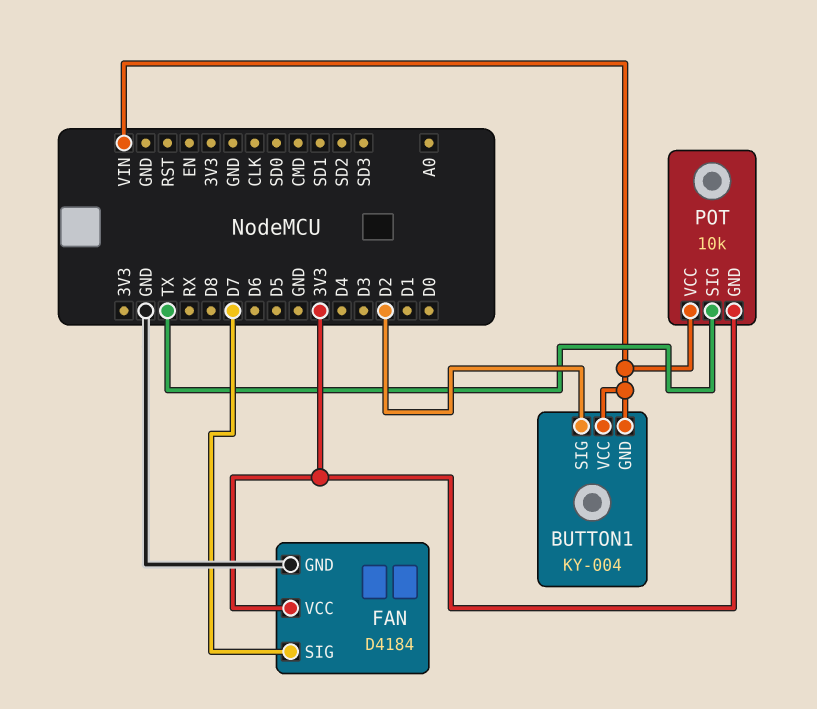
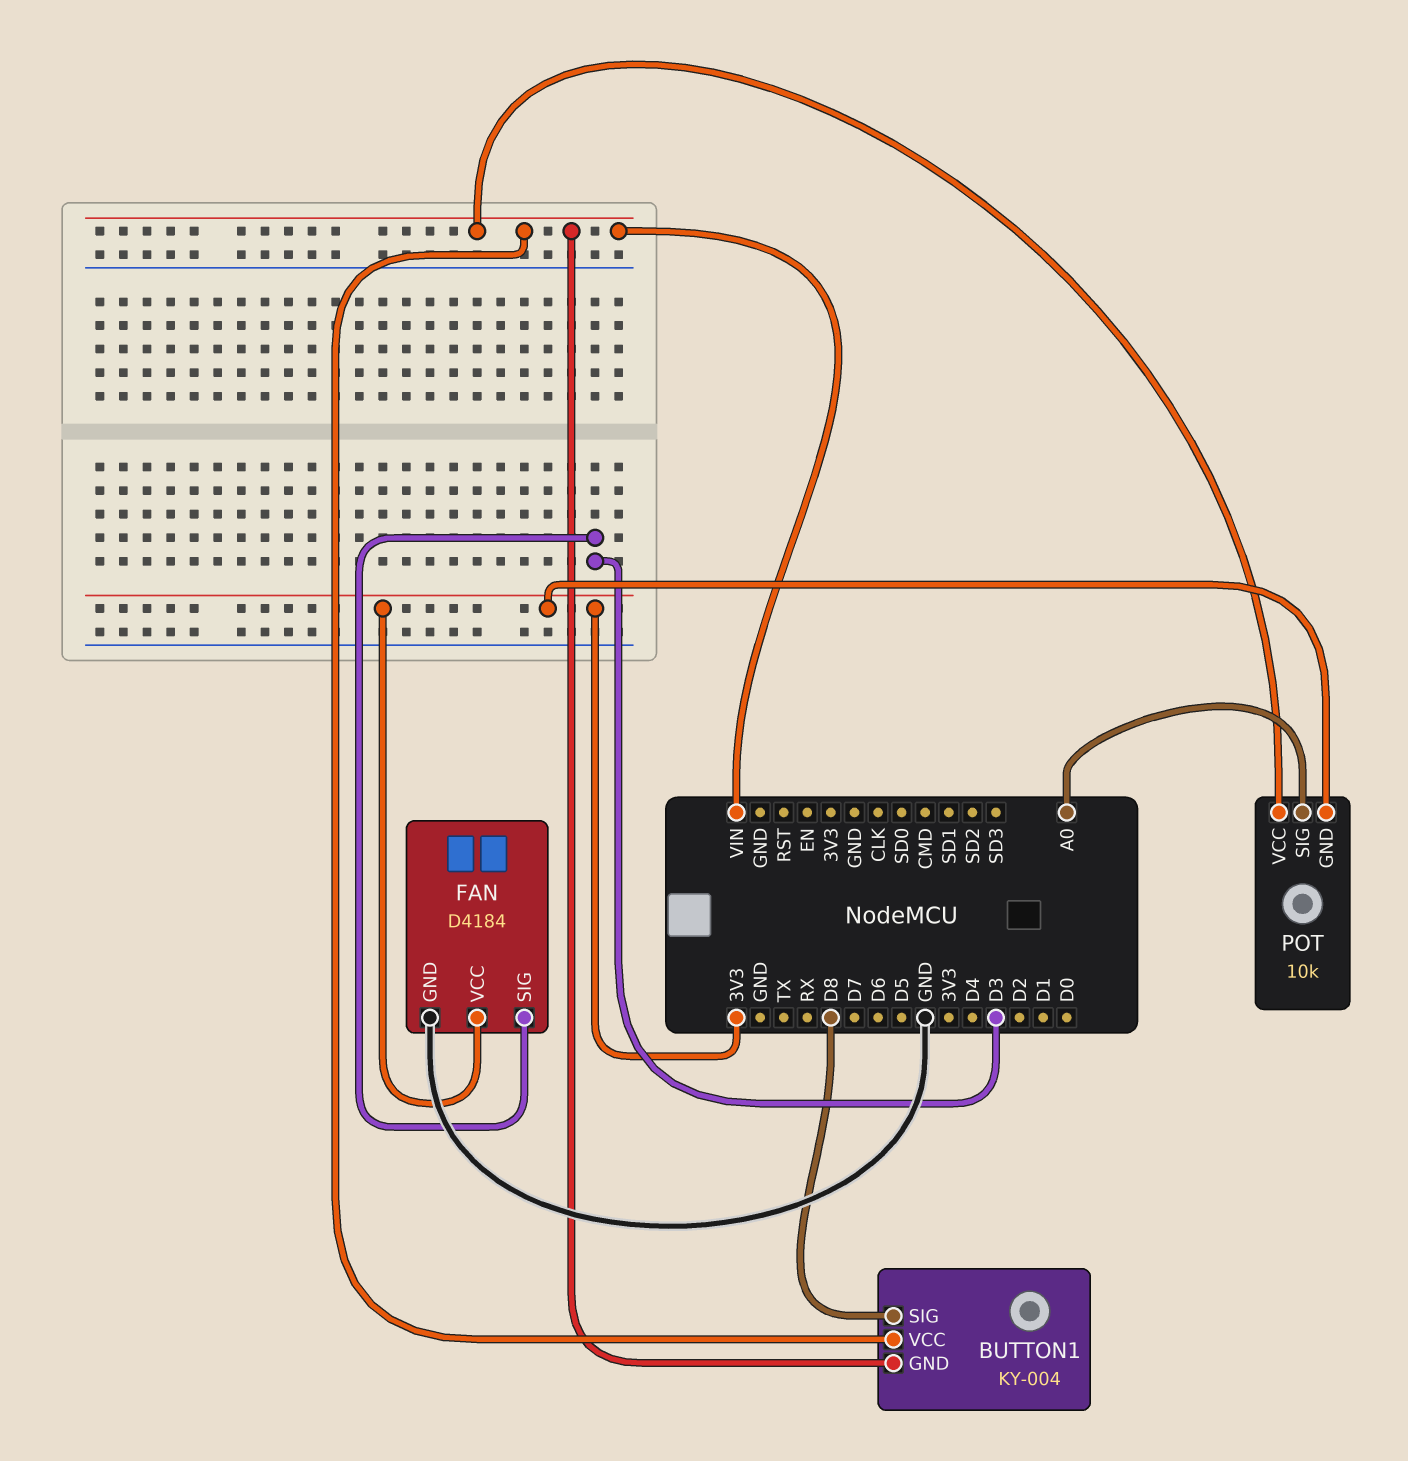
BUTTON1 pin SIG: D2 -> D8
FAN pin SIG: D7 -> D3
POT pin SIG: TX -> A0

